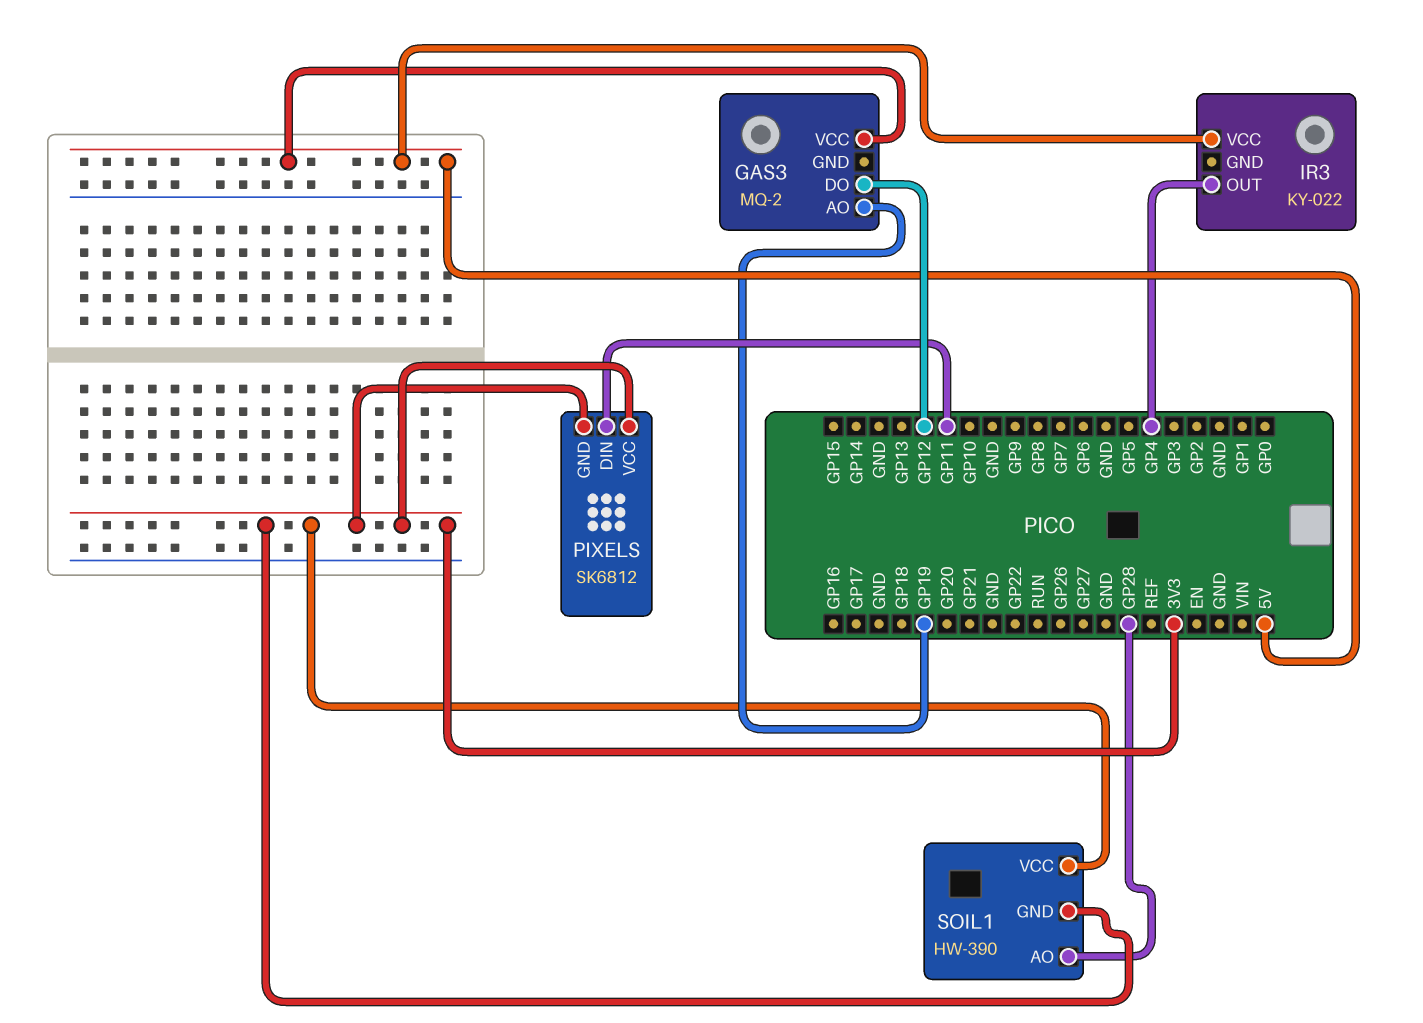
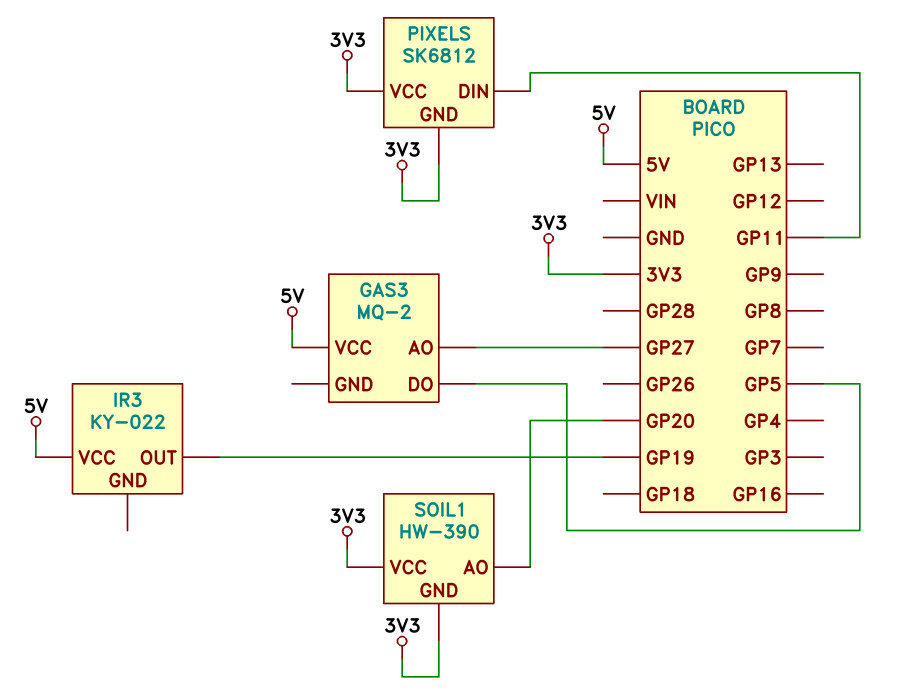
GAS3 pin AO: GP19 -> GP27
GAS3 pin DO: GP12 -> GP5
IR3 pin OUT: GP4 -> GP19
SOIL1 pin AO: GP28 -> GP20

